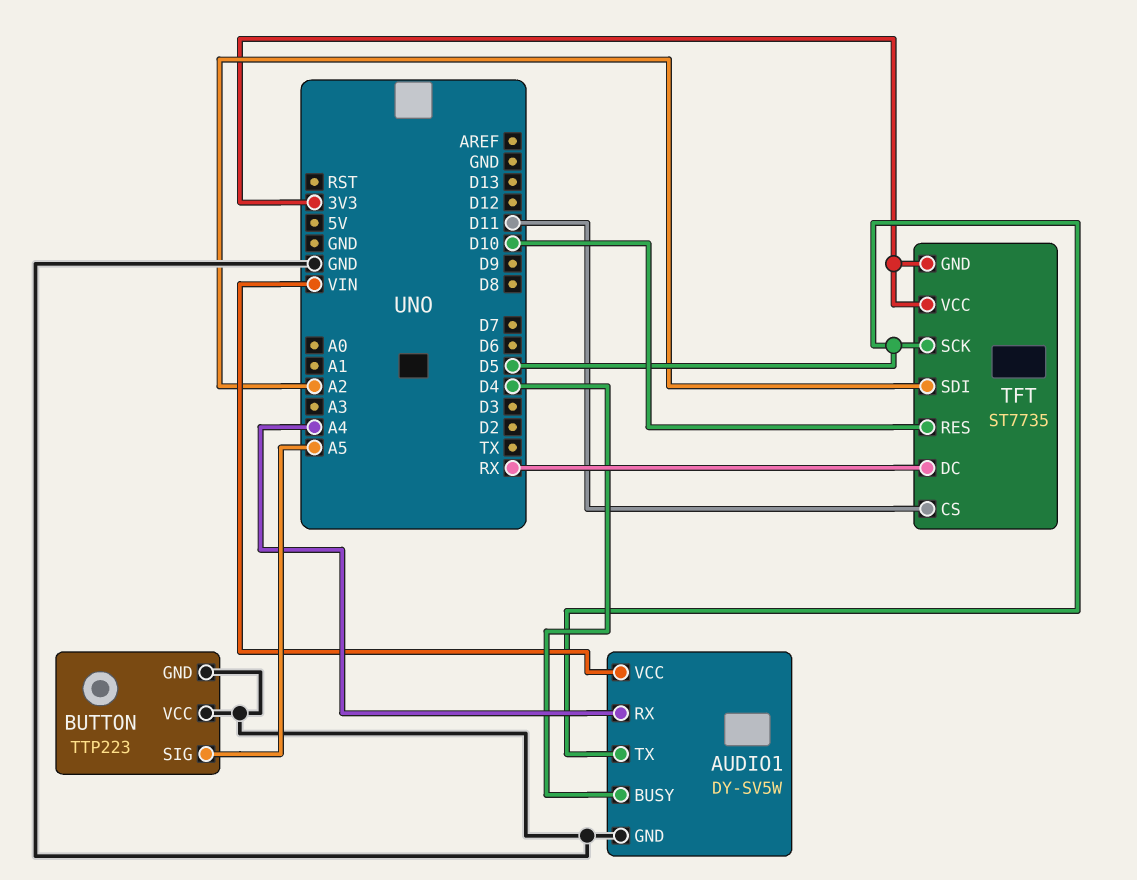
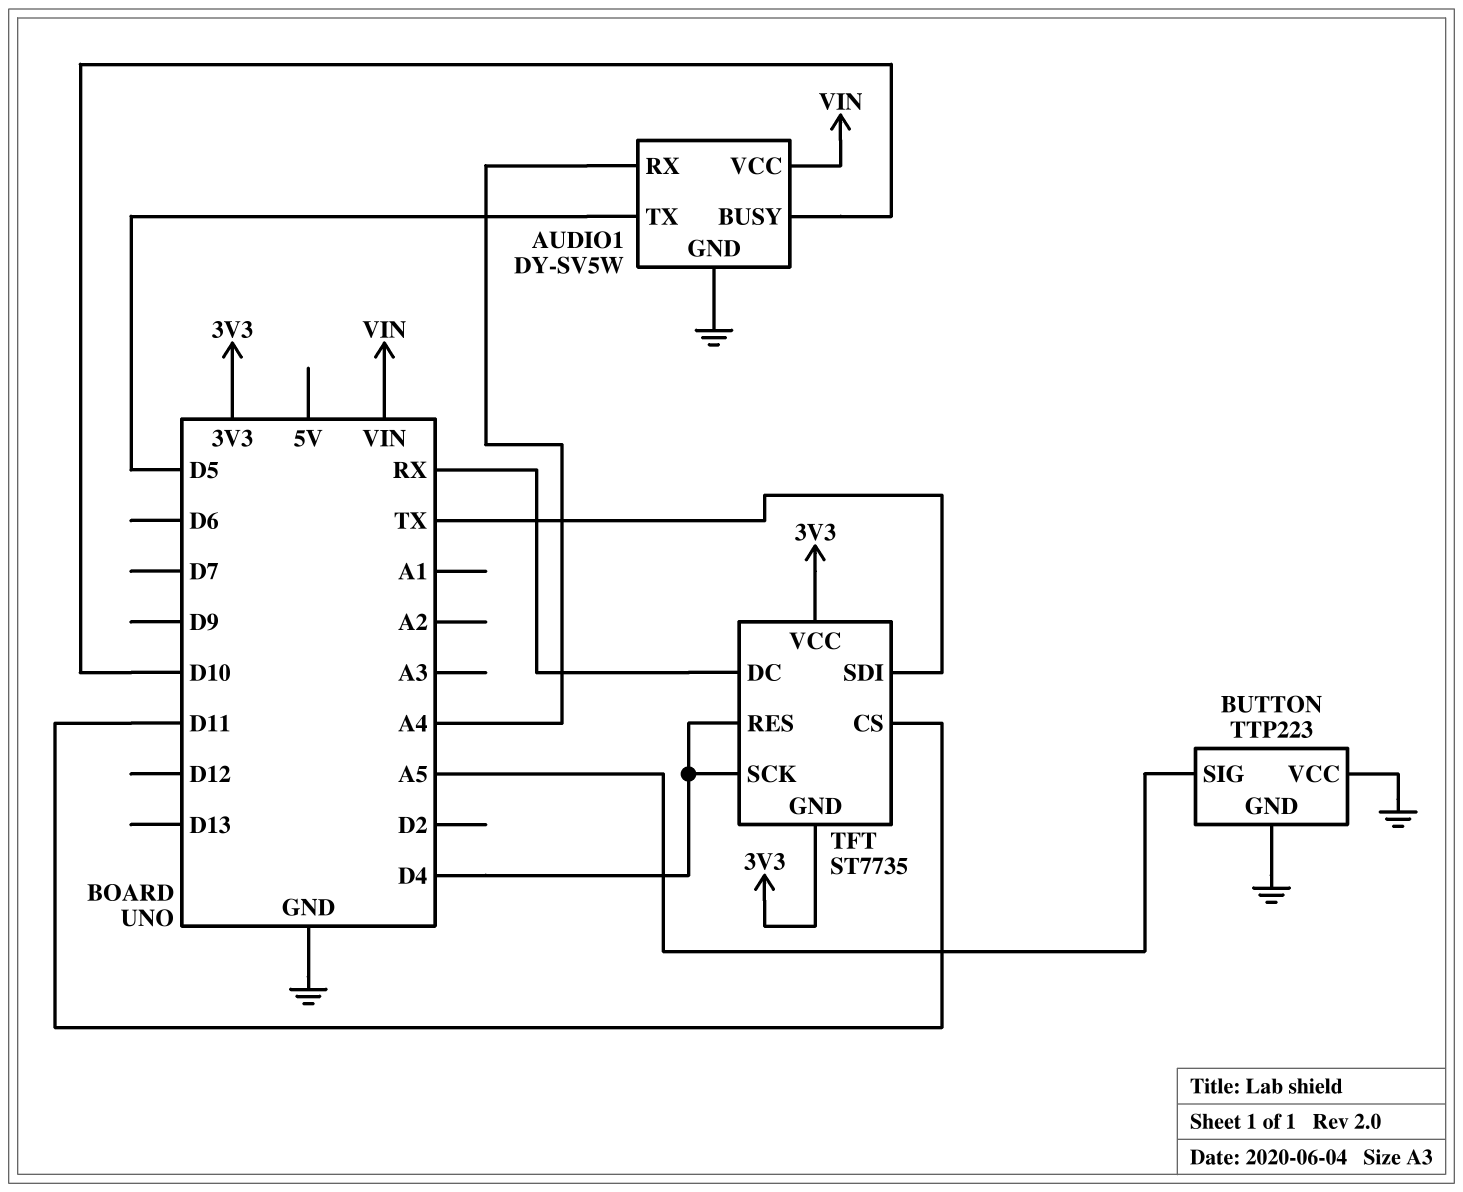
AUDIO1 pin BUSY: D4 -> D10
TFT pin RES: D10 -> D4
TFT pin SCK: D5 -> D4
TFT pin SDI: A2 -> TX

